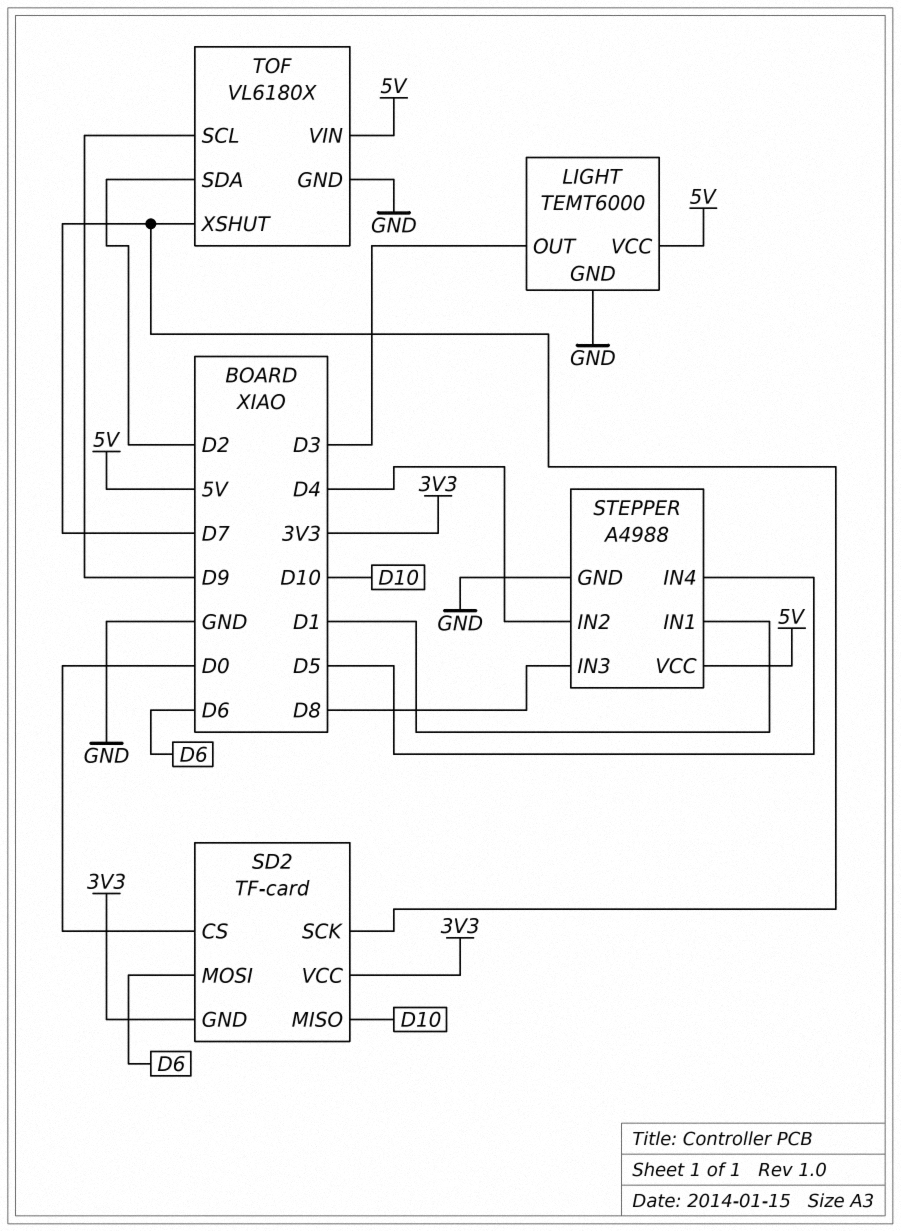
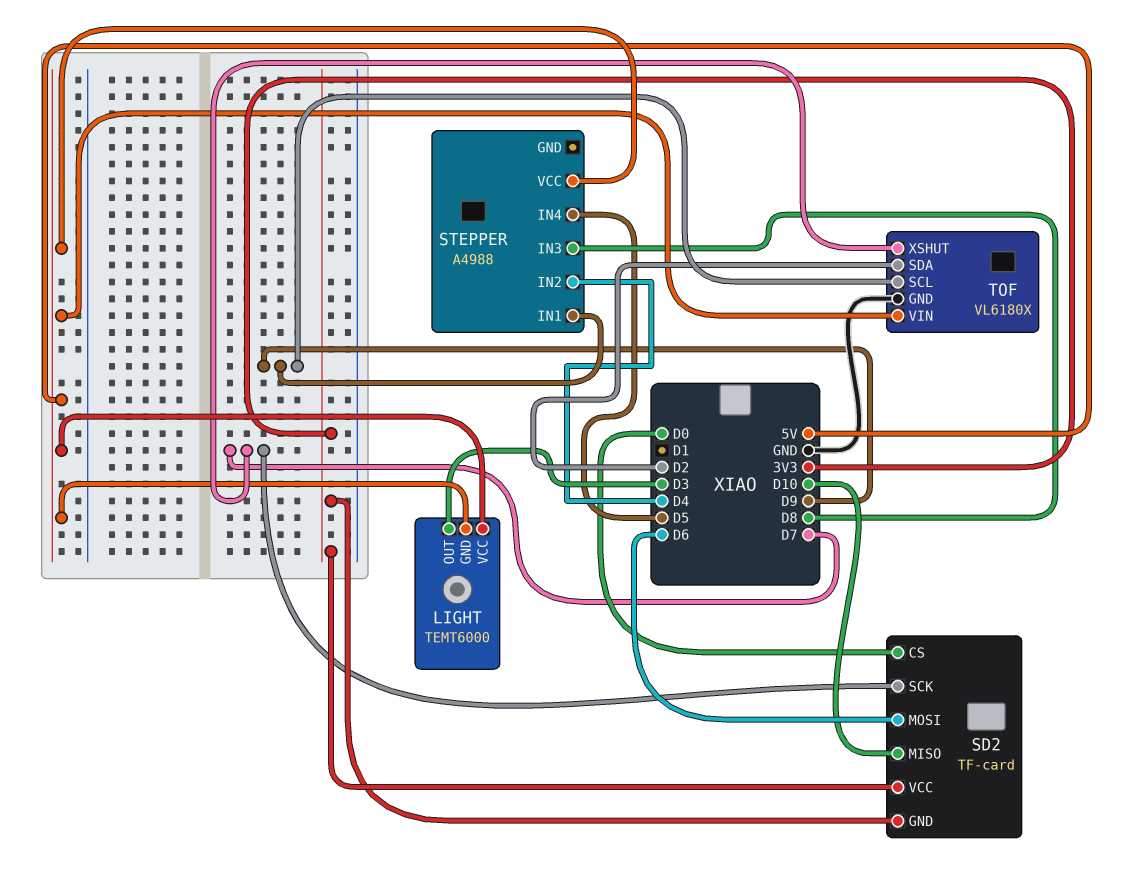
LIGHT pin GND: GND -> 5V
STEPPER pin GND: GND -> none
STEPPER pin IN1: D1 -> D9

